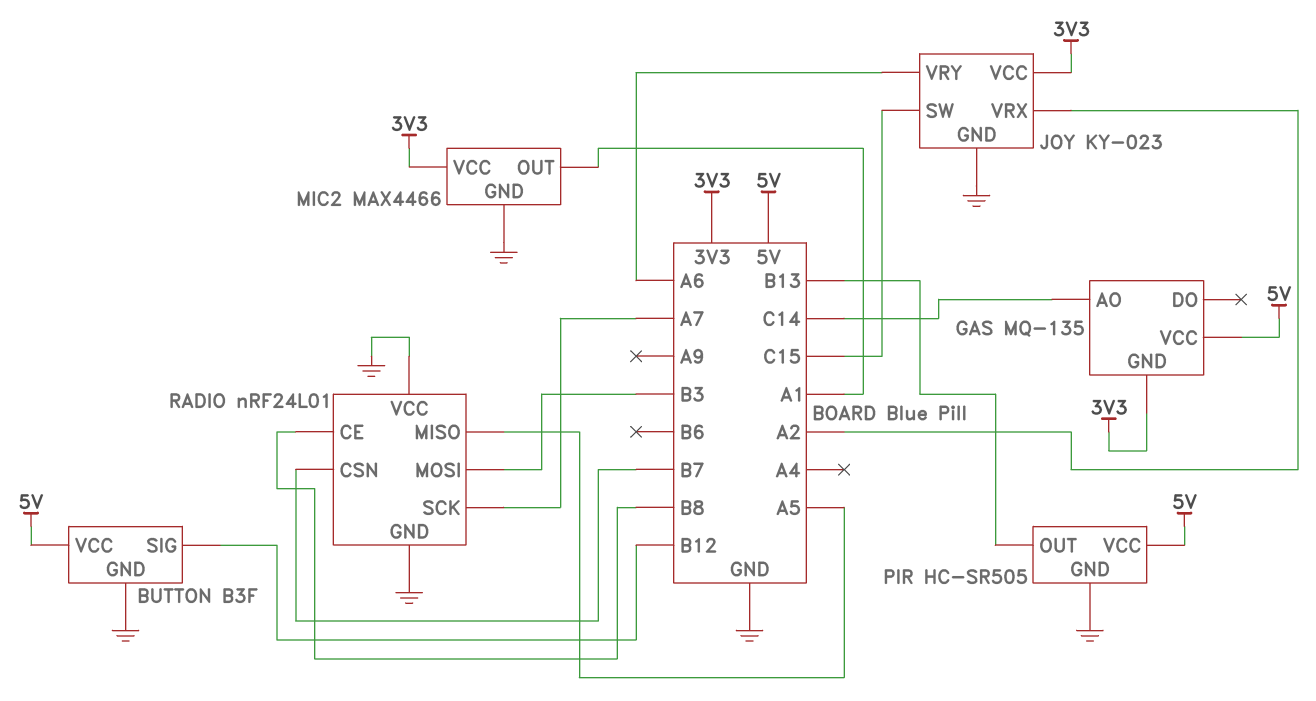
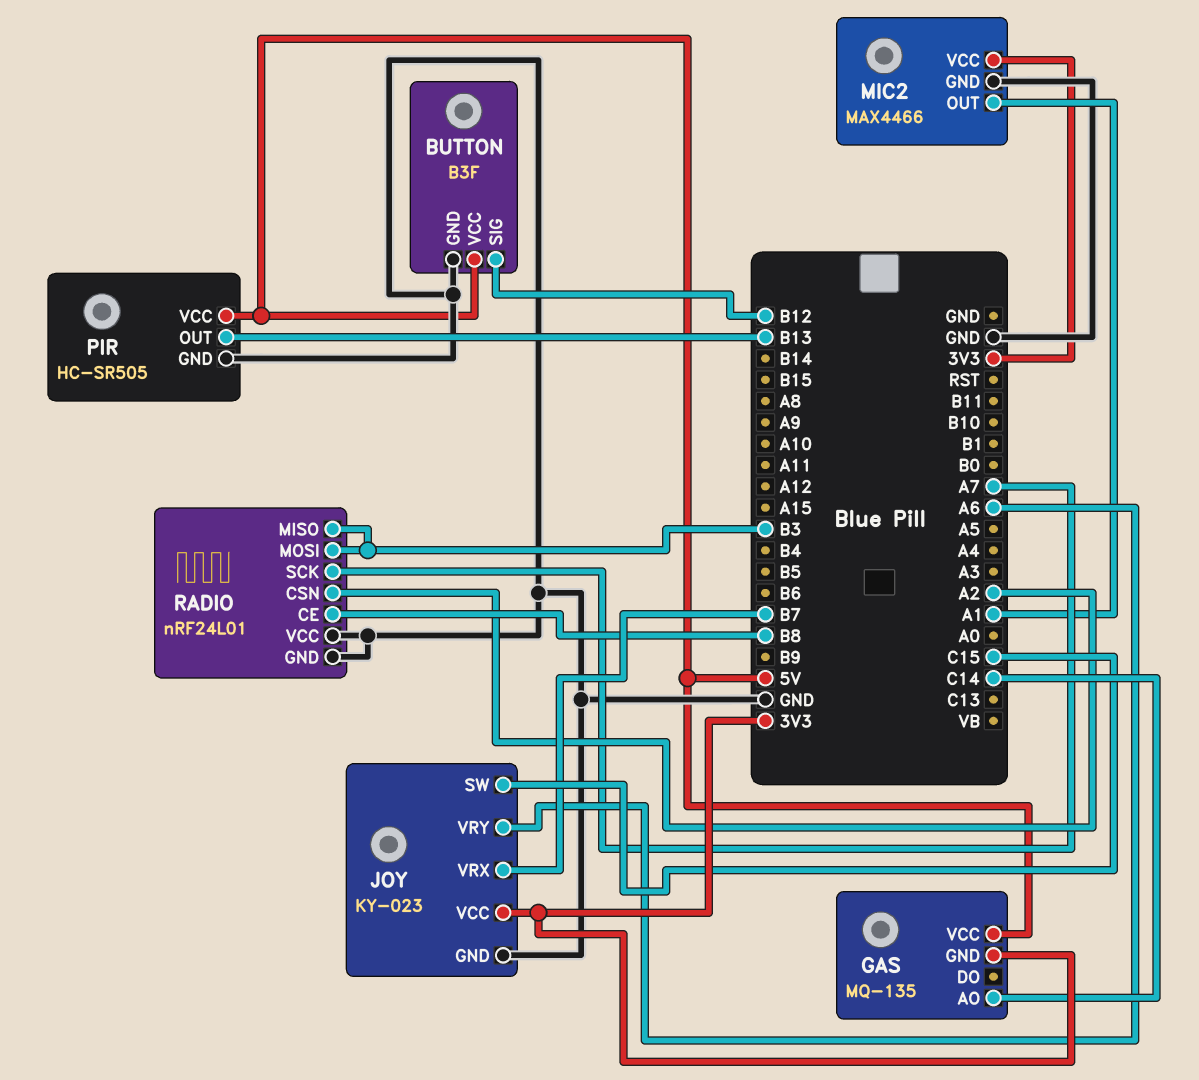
JOY pin VRX: A2 -> B7
RADIO pin CSN: B7 -> A2
RADIO pin MISO: A5 -> B3

